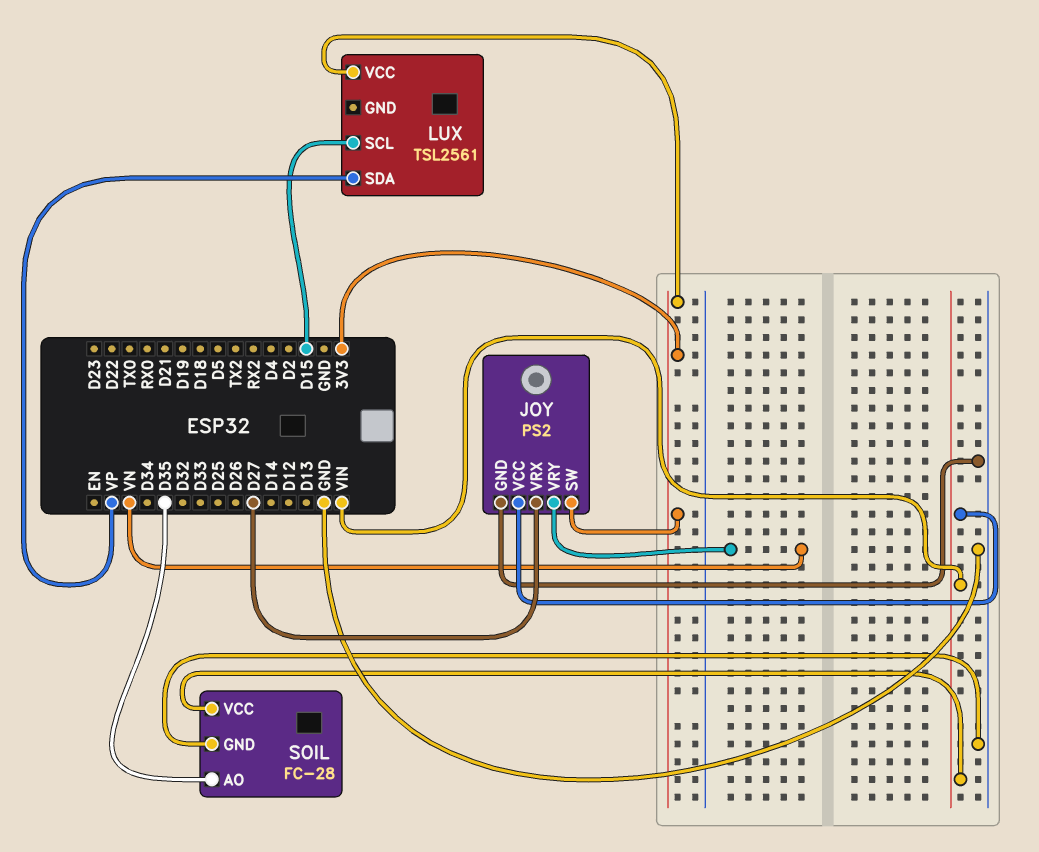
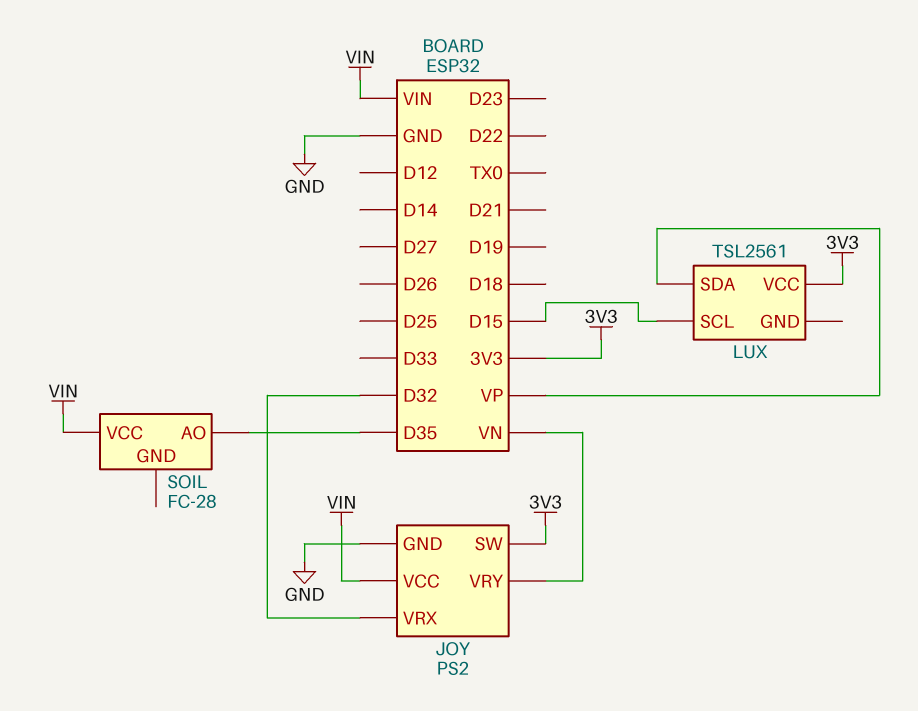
JOY pin VRX: D27 -> D32
SOIL pin GND: GND -> none

